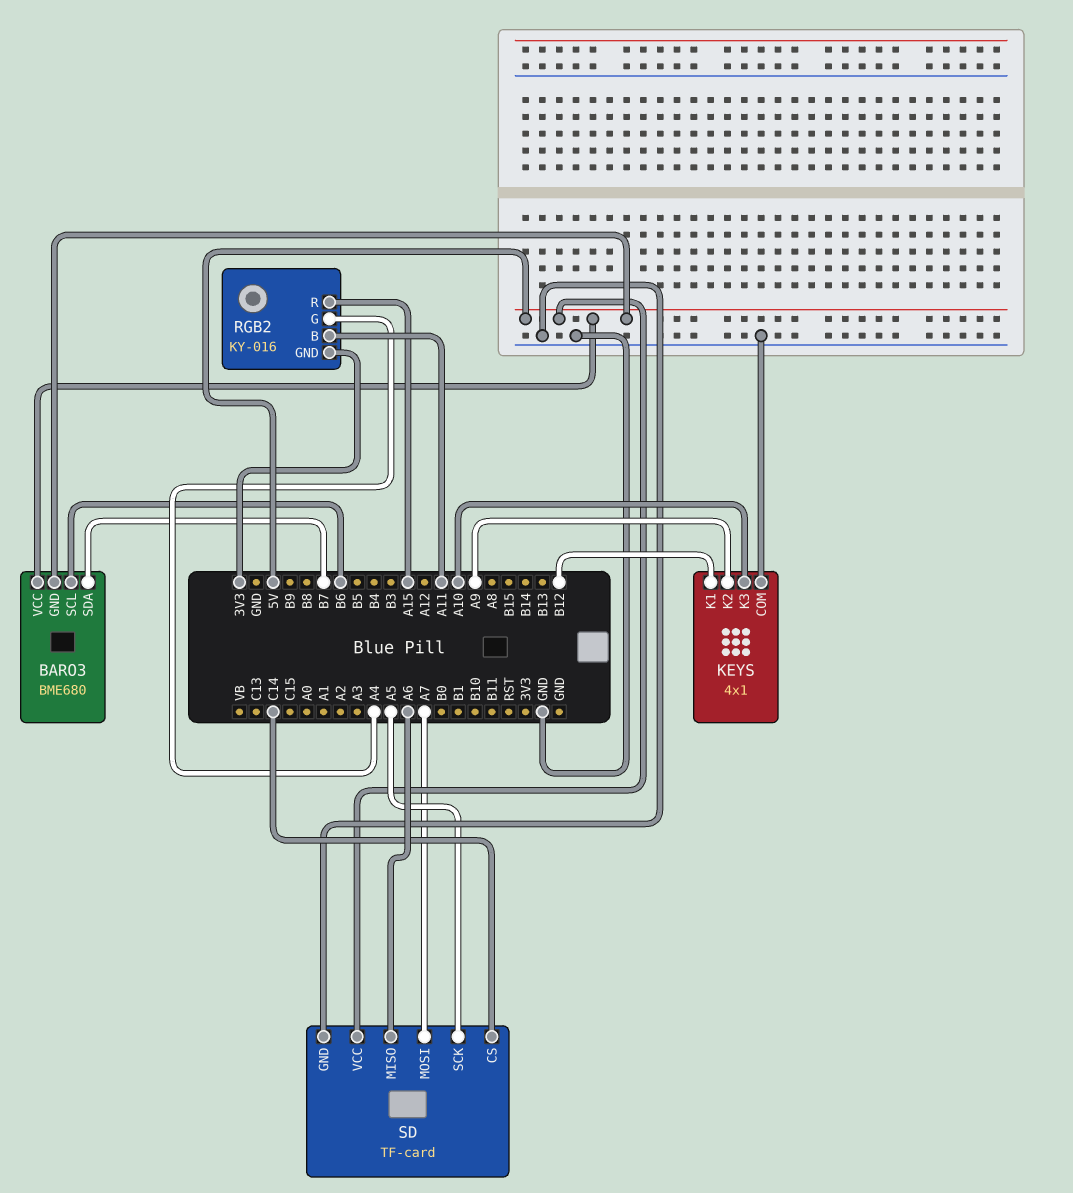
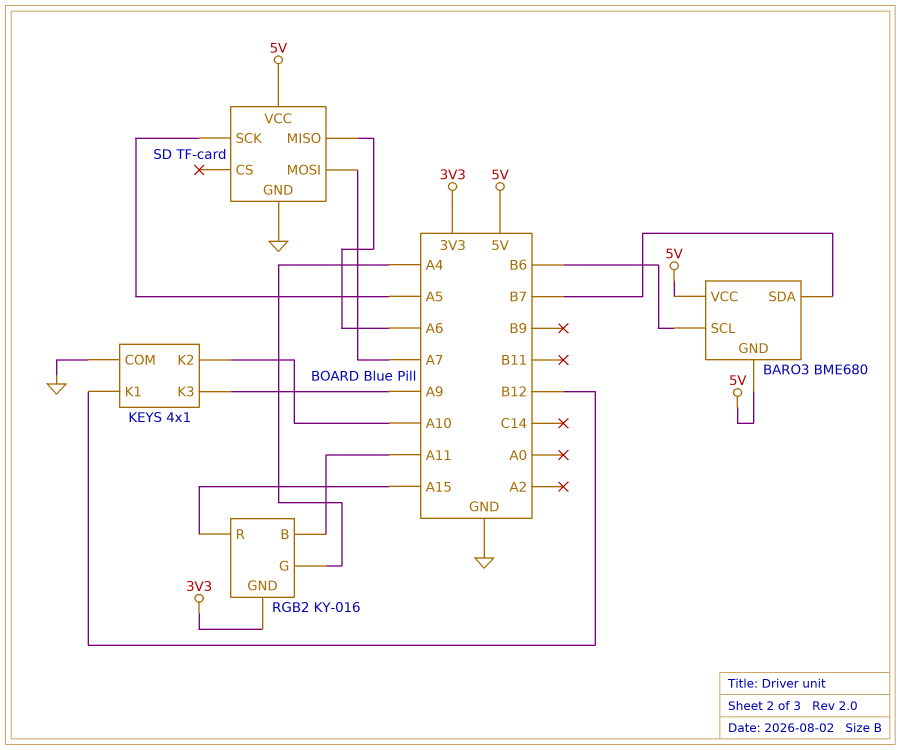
KEYS pin K2: A9 -> A10
KEYS pin K3: A10 -> A9
SD pin CS: C14 -> none

